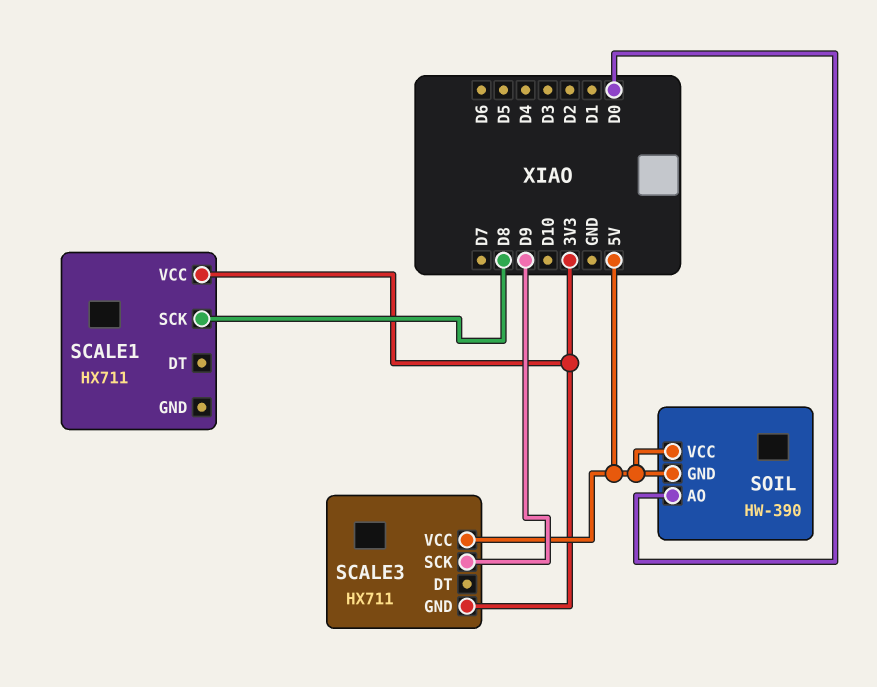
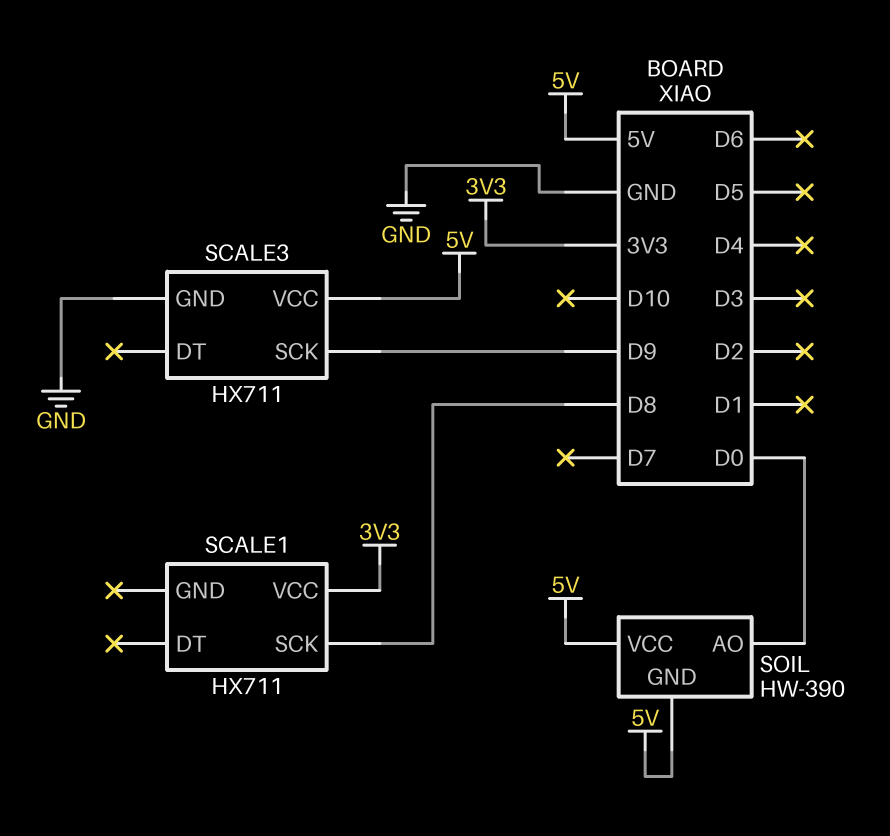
SCALE3 pin GND: 3V3 -> GND

